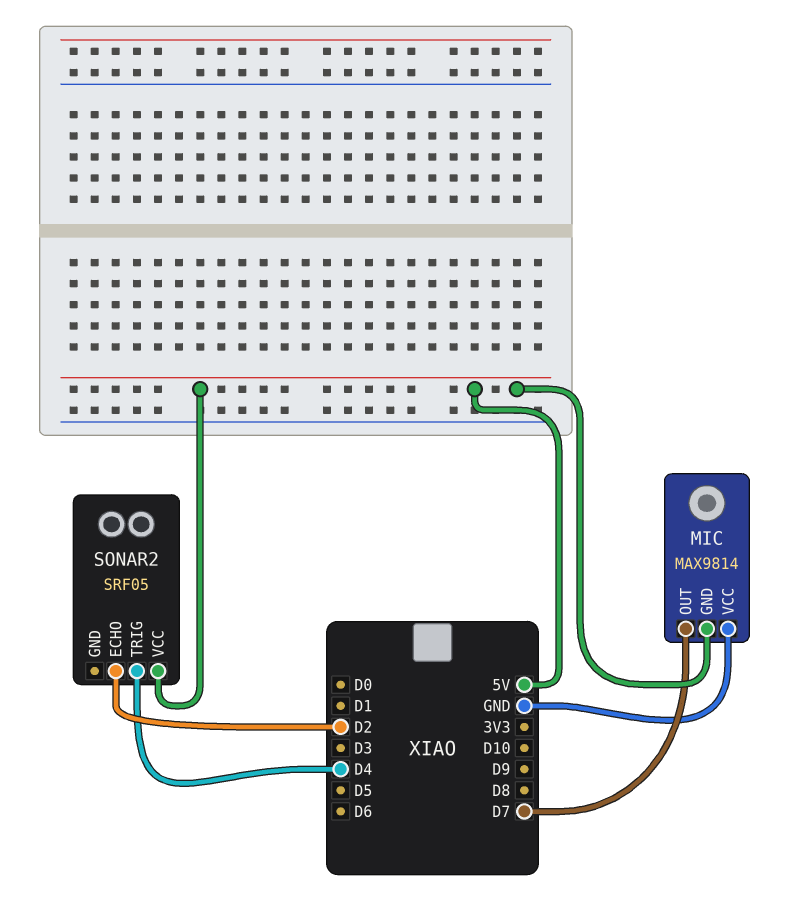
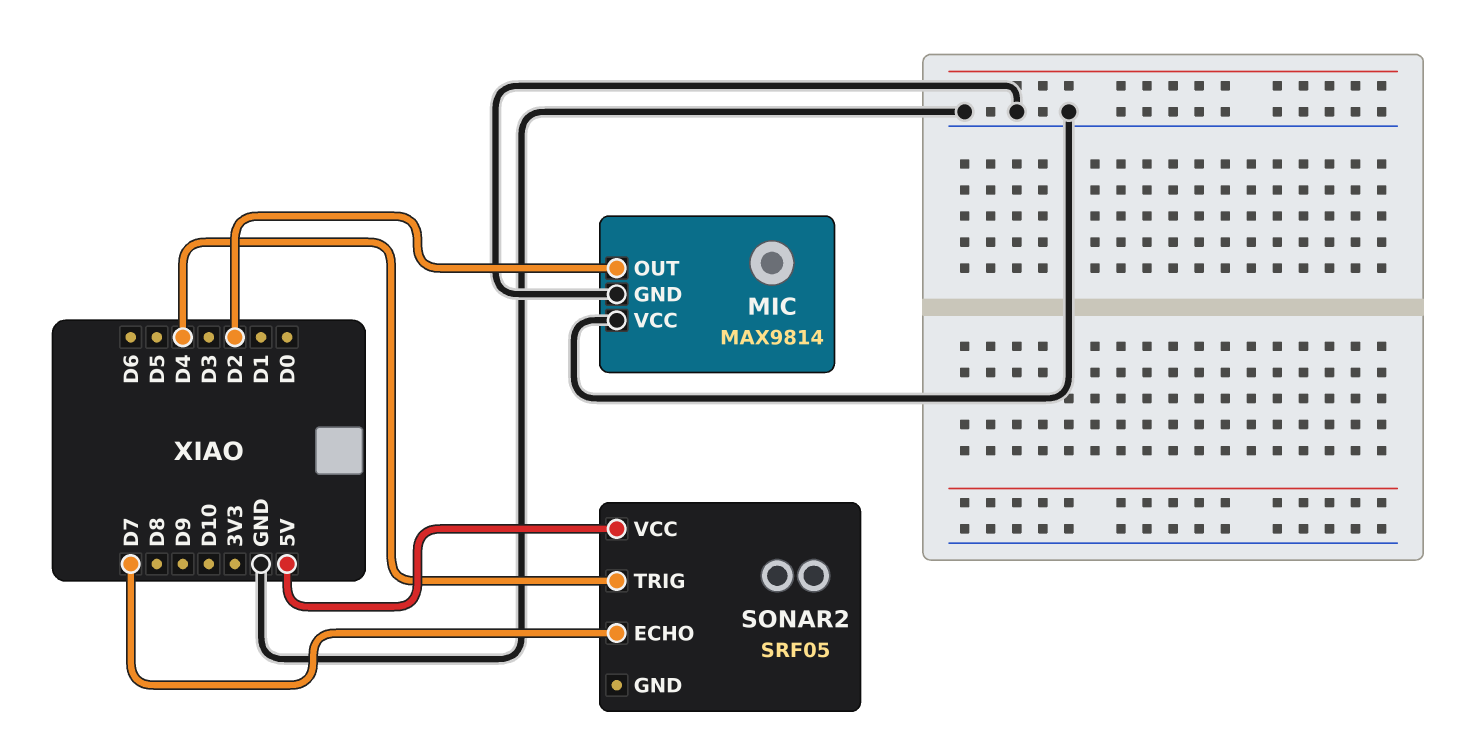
MIC pin GND: 5V -> GND
MIC pin OUT: D7 -> D2
SONAR2 pin ECHO: D2 -> D7

